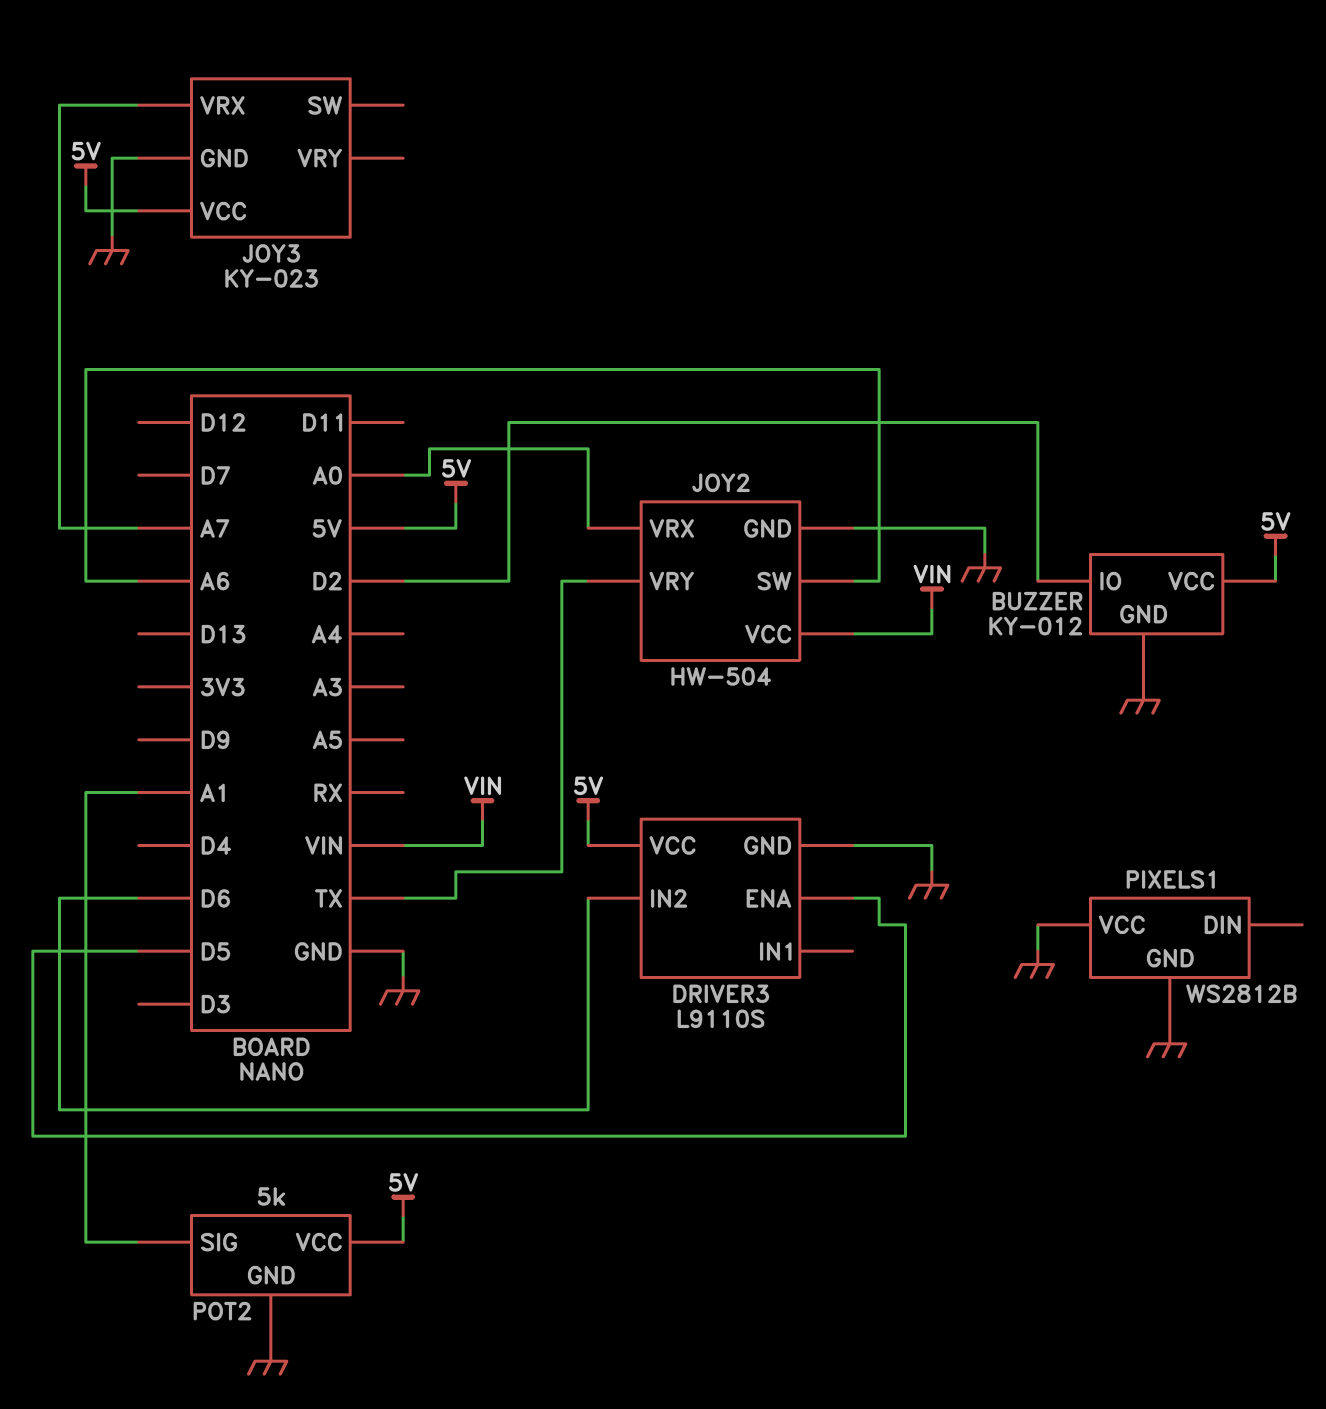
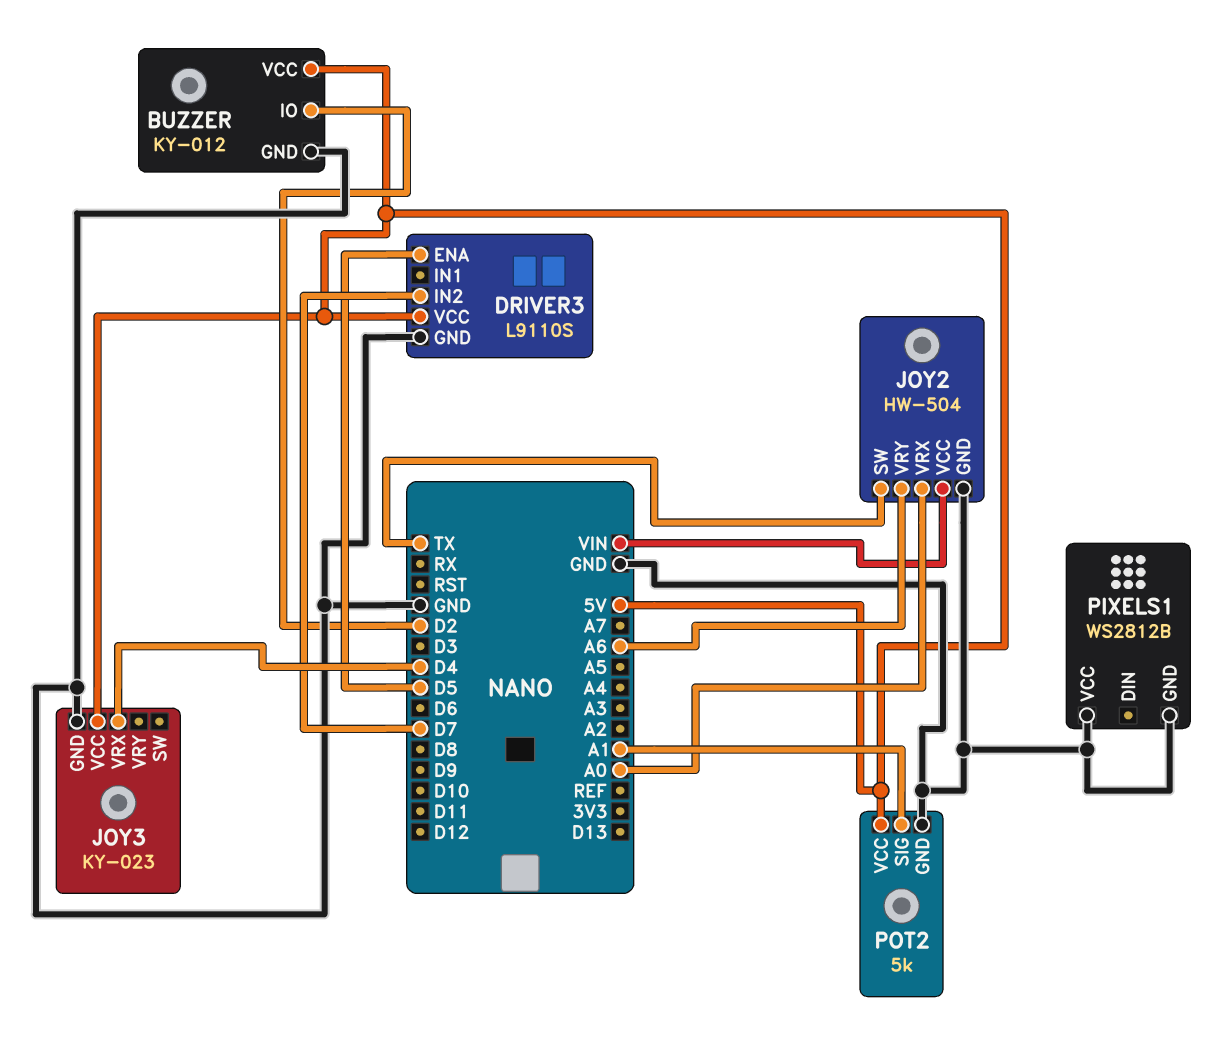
DRIVER3 pin IN2: D6 -> D7
JOY2 pin SW: A6 -> TX
JOY2 pin VRY: TX -> A6
JOY3 pin VRX: A7 -> D4

